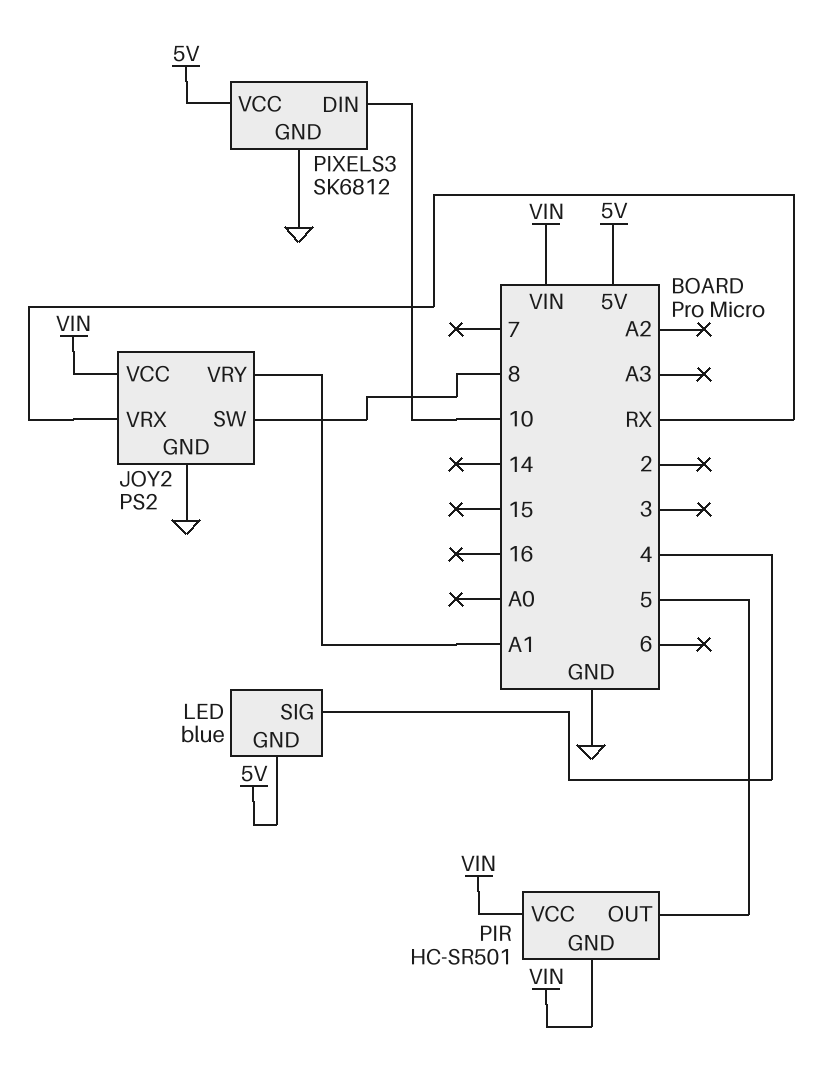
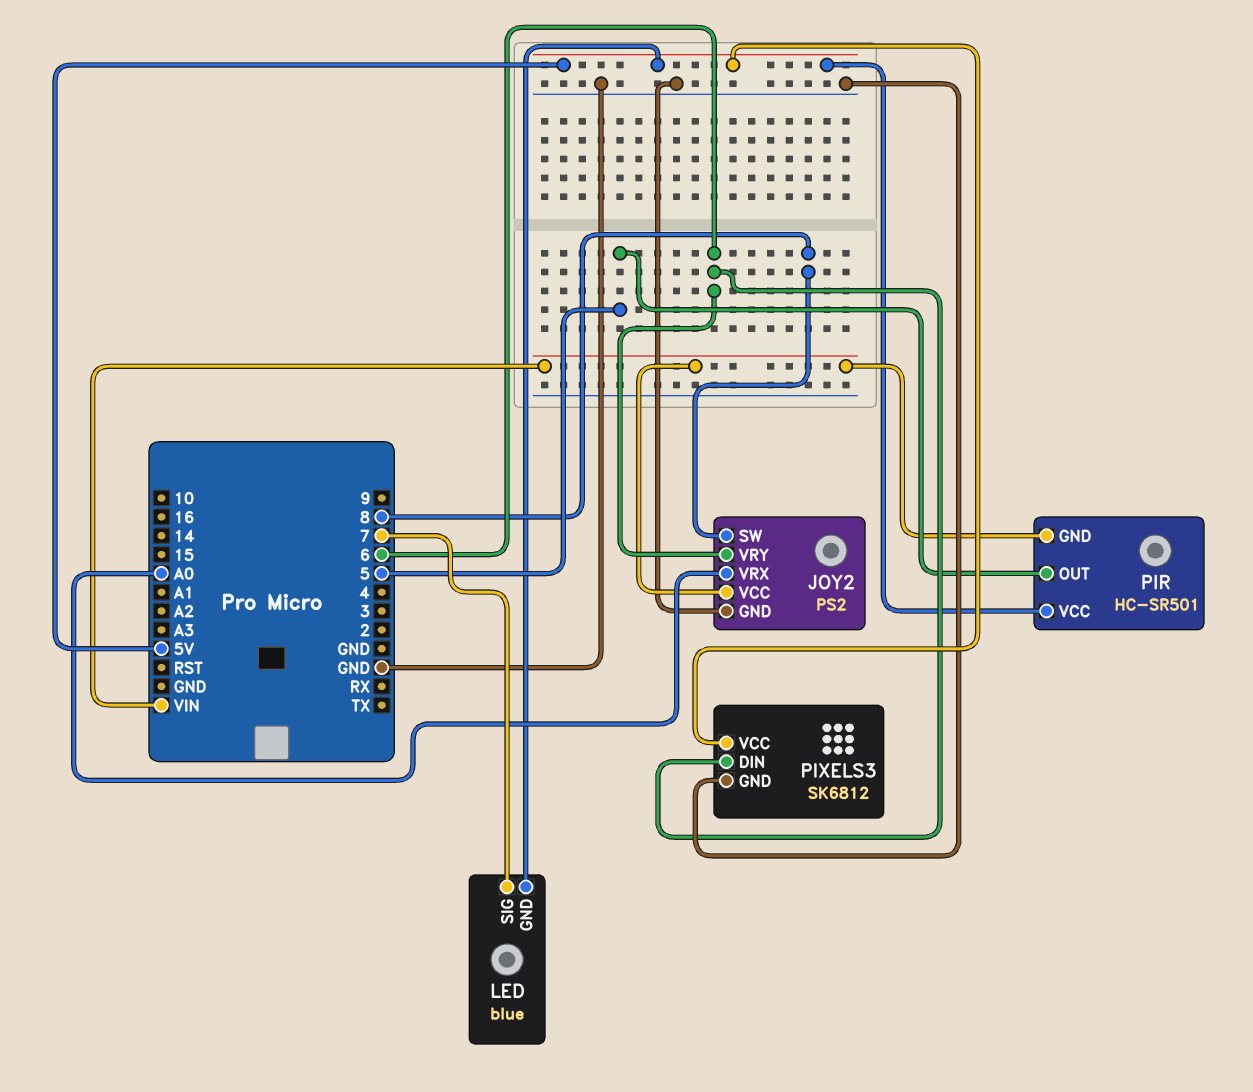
JOY2 pin VRX: RX -> A0
JOY2 pin VRY: A1 -> 6
LED pin SIG: 4 -> 7
PIR pin VCC: VIN -> 5V
PIXELS3 pin DIN: 10 -> 6

